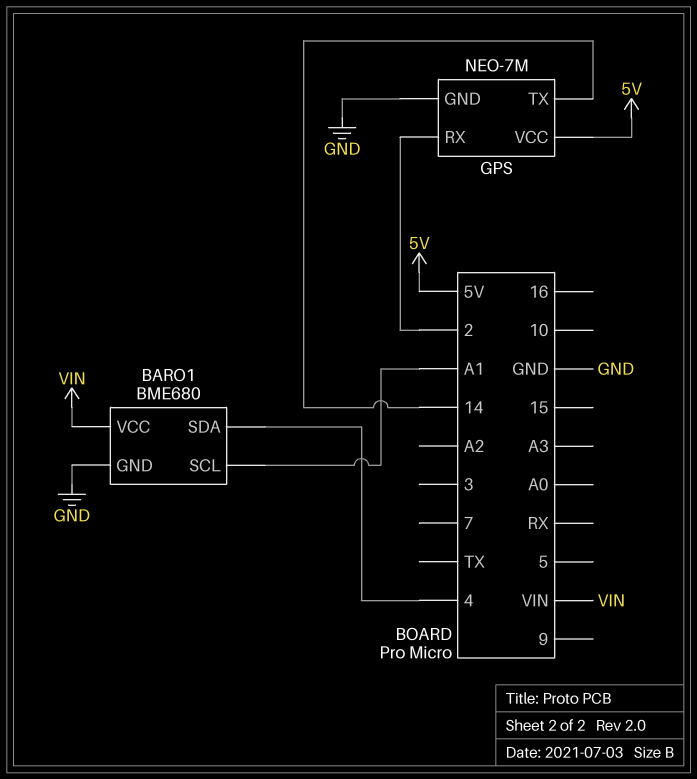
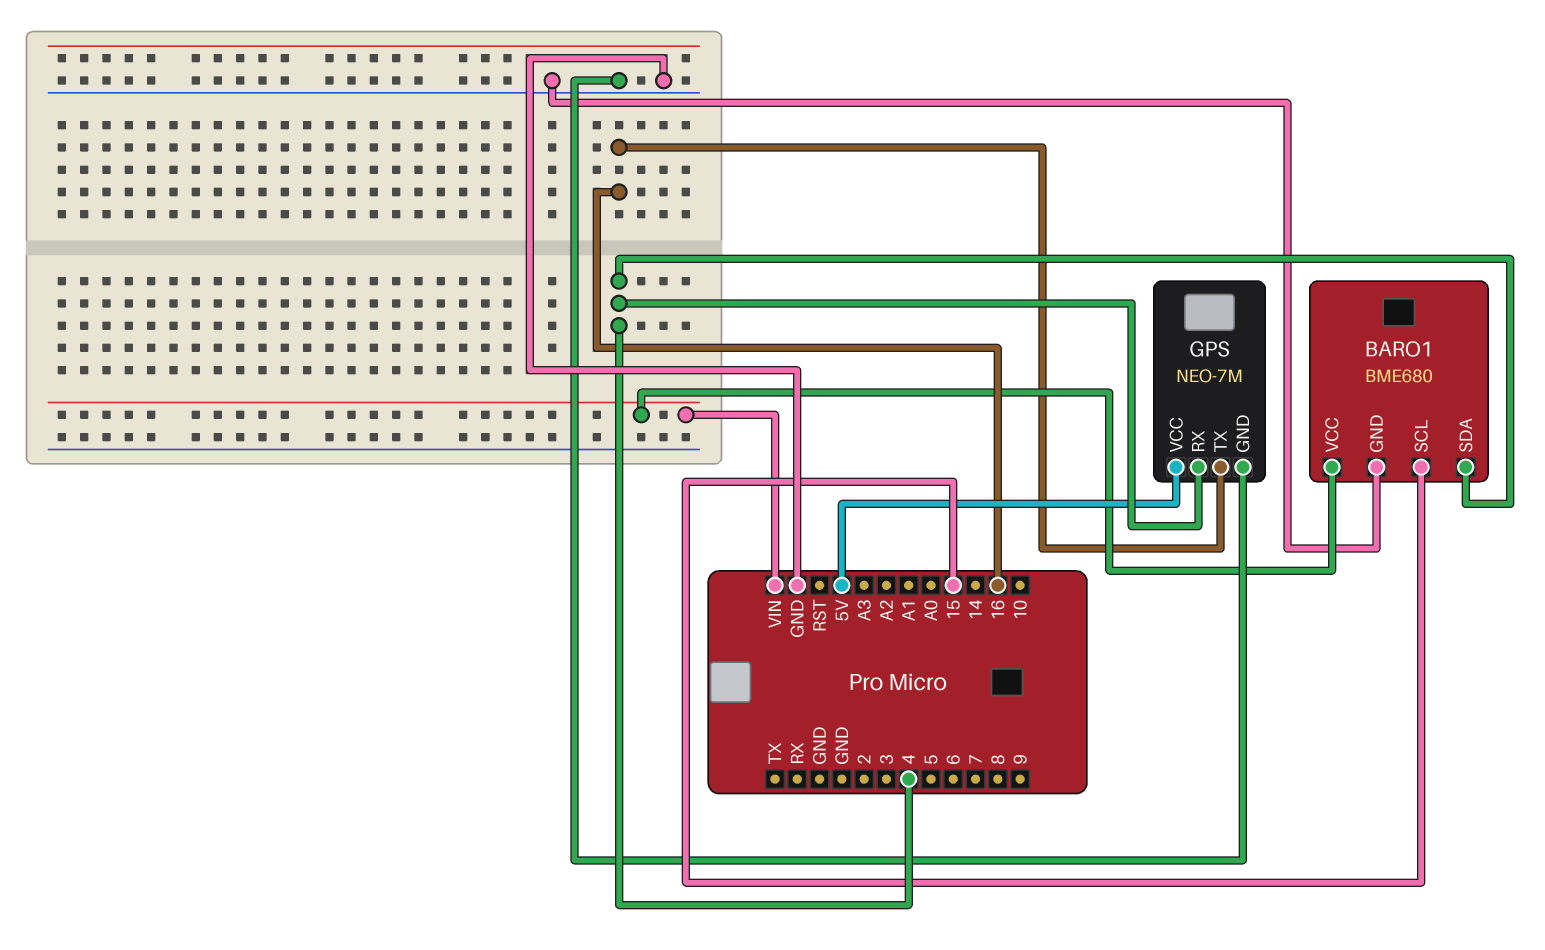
BARO1 pin SCL: A1 -> 15
GPS pin RX: 2 -> 4
GPS pin TX: 14 -> 16

